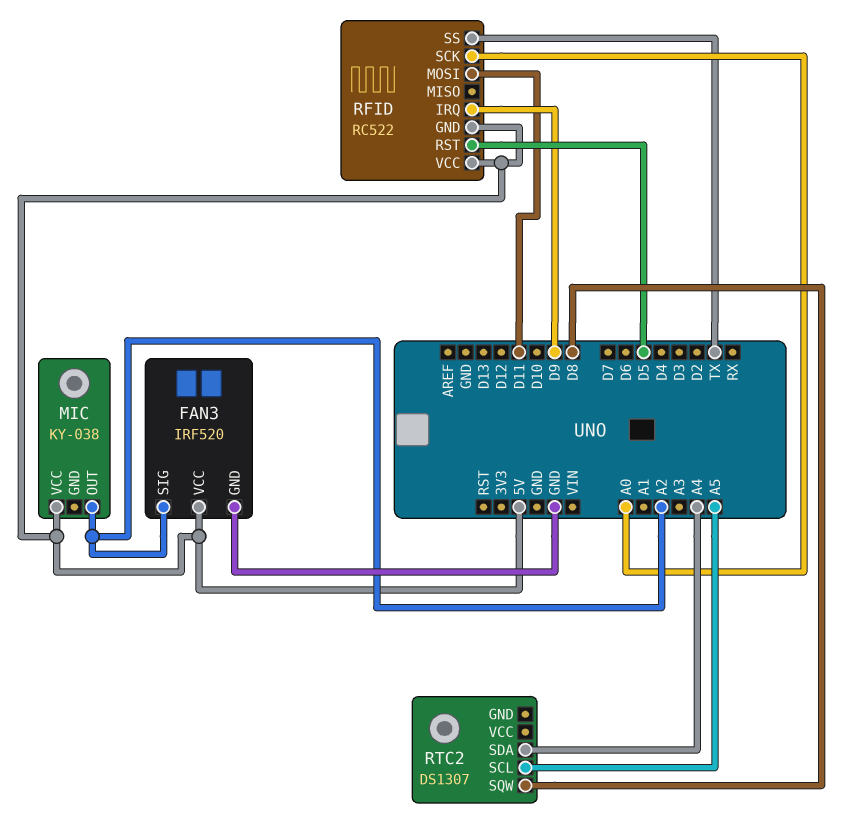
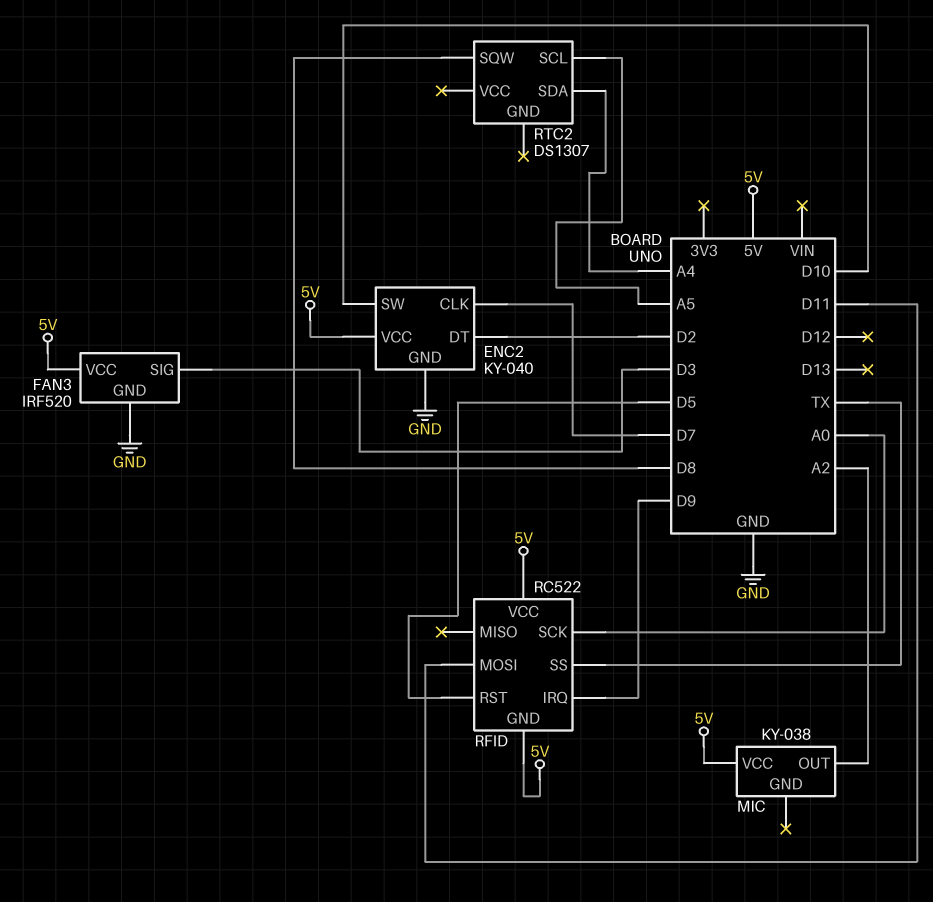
ENC2: none -> KY-040
ENC2 pin CLK: none -> D7
ENC2 pin DT: none -> D2
ENC2 pin GND: none -> GND
ENC2 pin SW: none -> D10
ENC2 pin VCC: none -> 5V
FAN3 pin SIG: A2 -> D3

